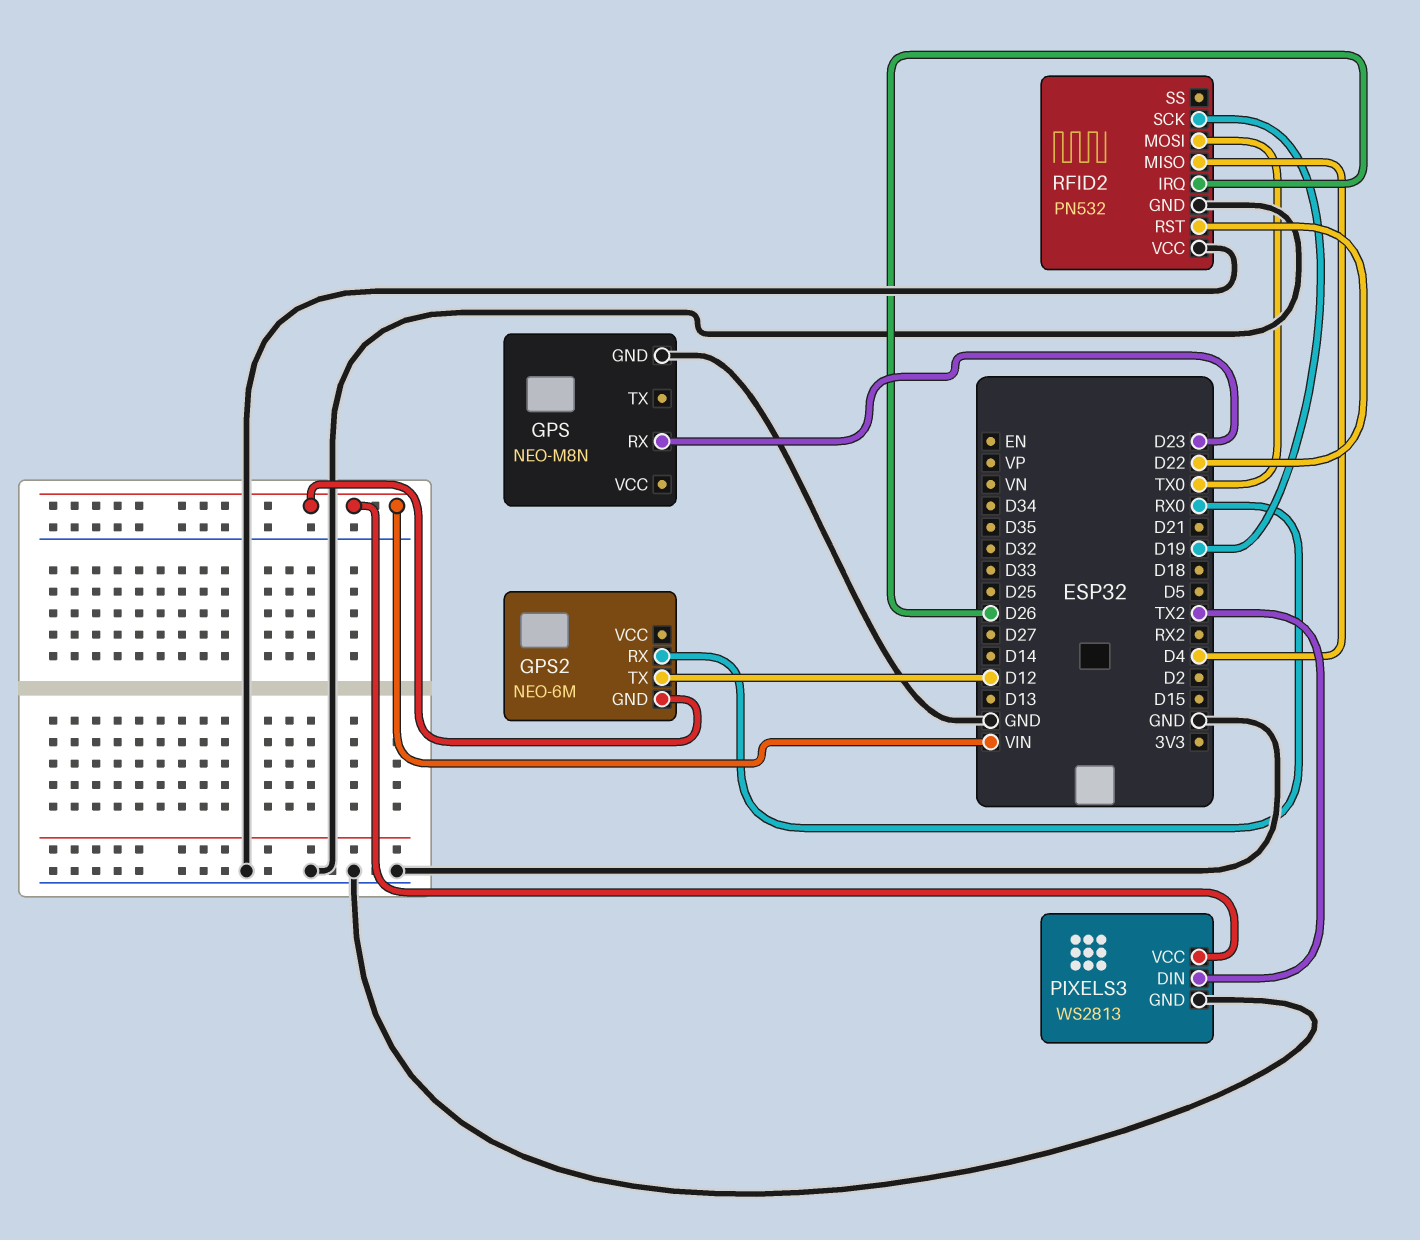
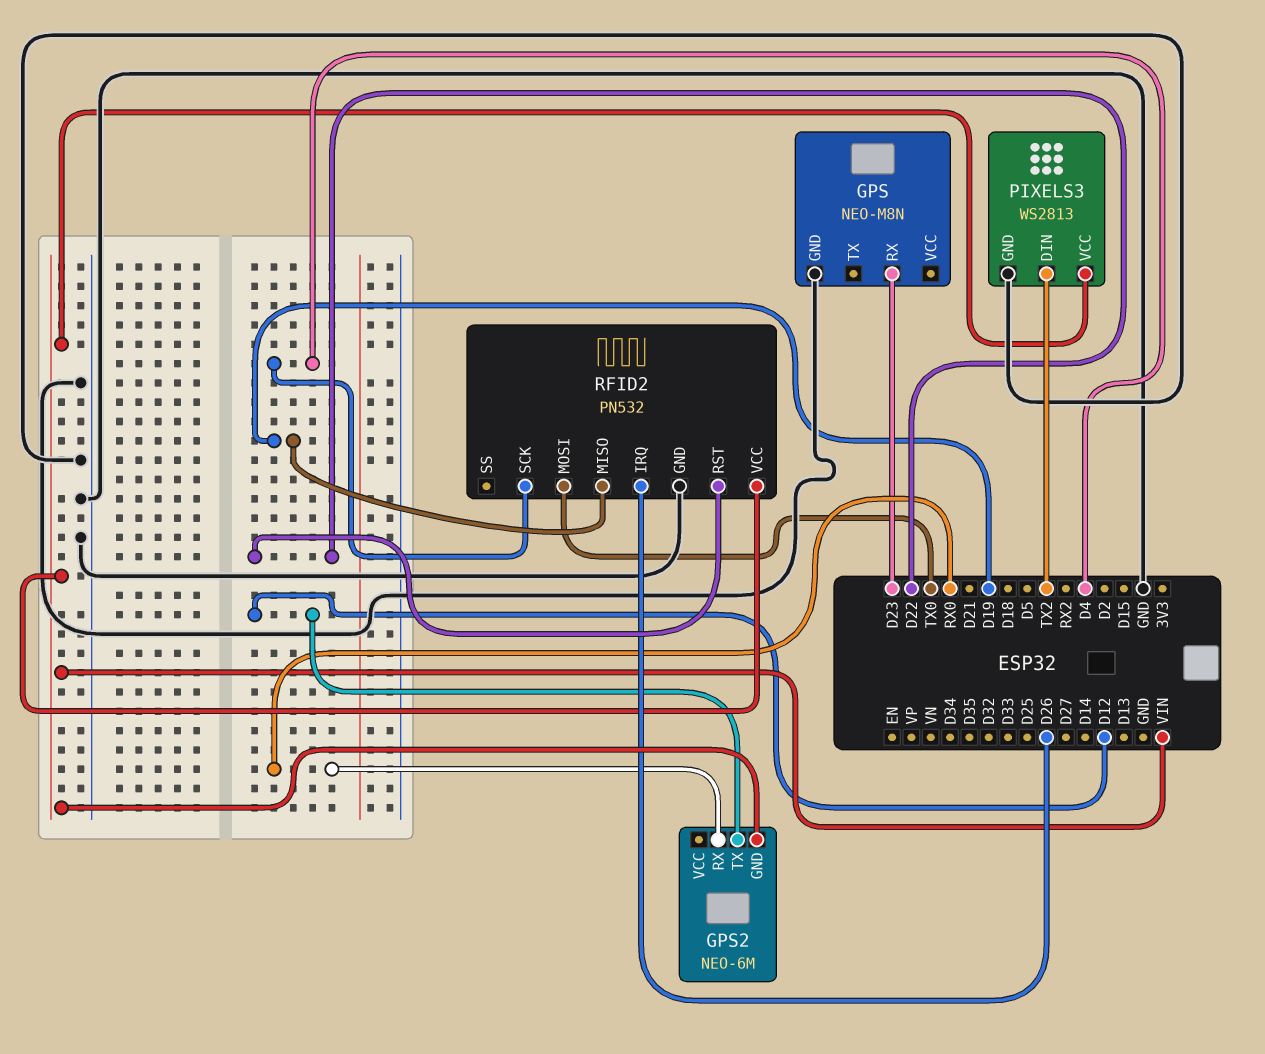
RFID2 pin MISO: D4 -> D19
RFID2 pin SCK: D19 -> D4
RFID2 pin VCC: GND -> VIN

